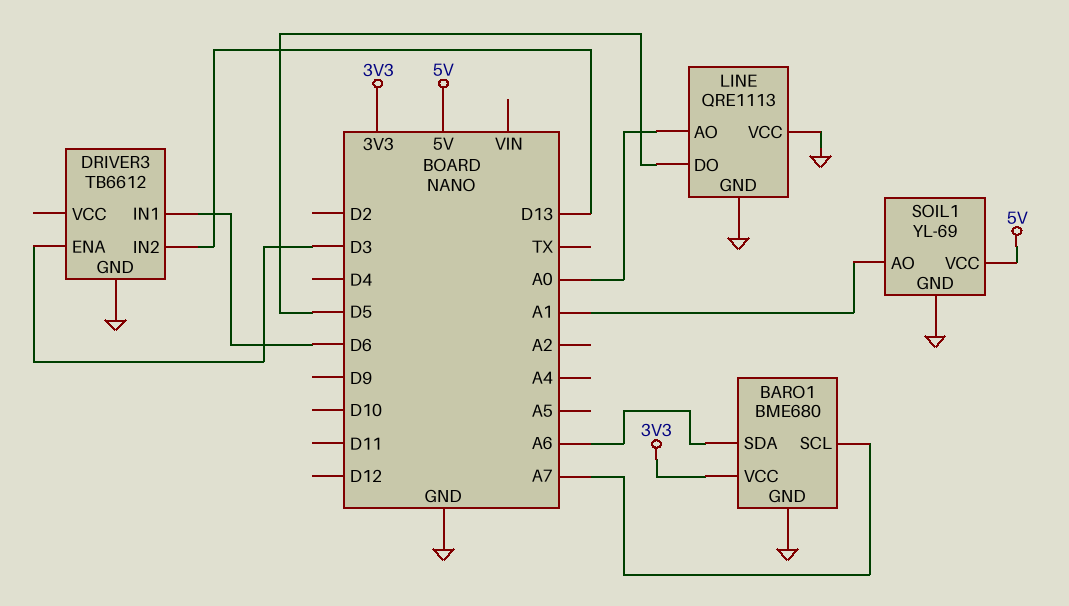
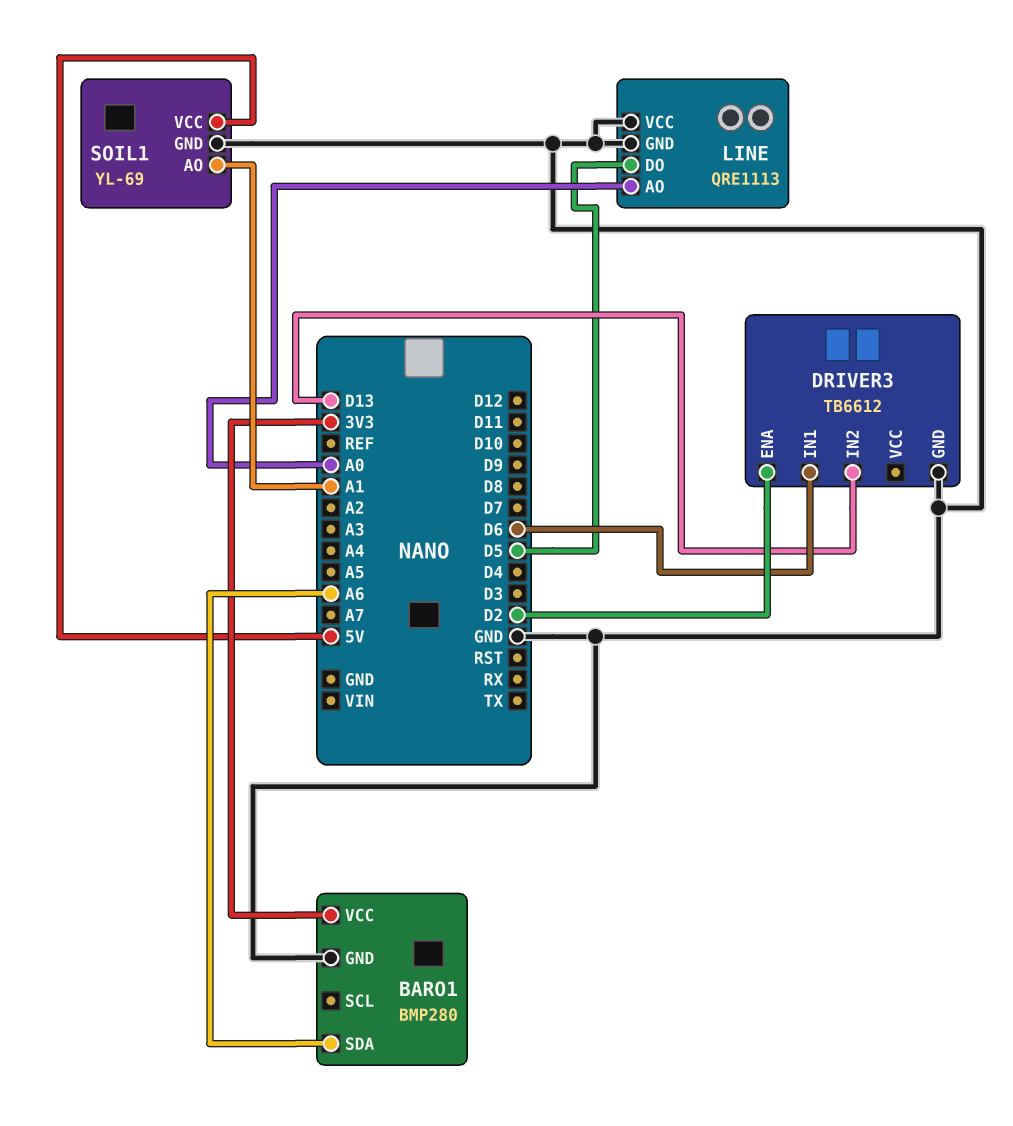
BARO1: BME680 -> BMP280
BARO1 pin SCL: A7 -> none
DRIVER3 pin ENA: D3 -> D2

